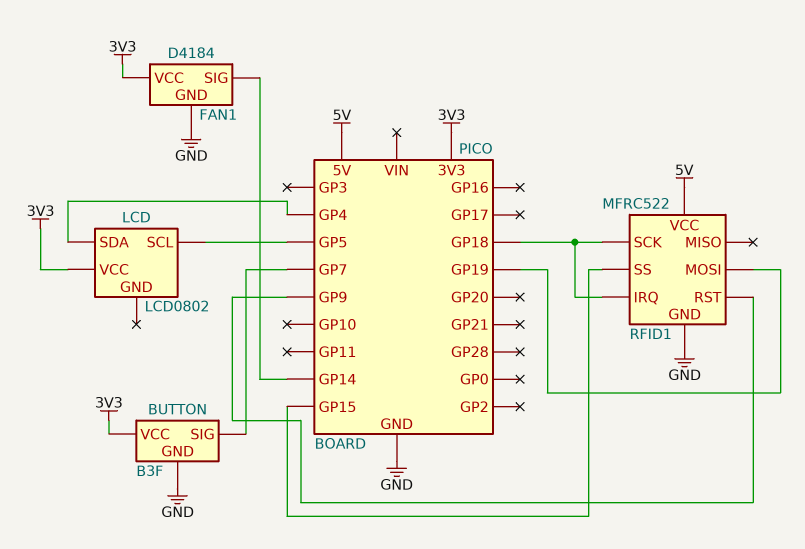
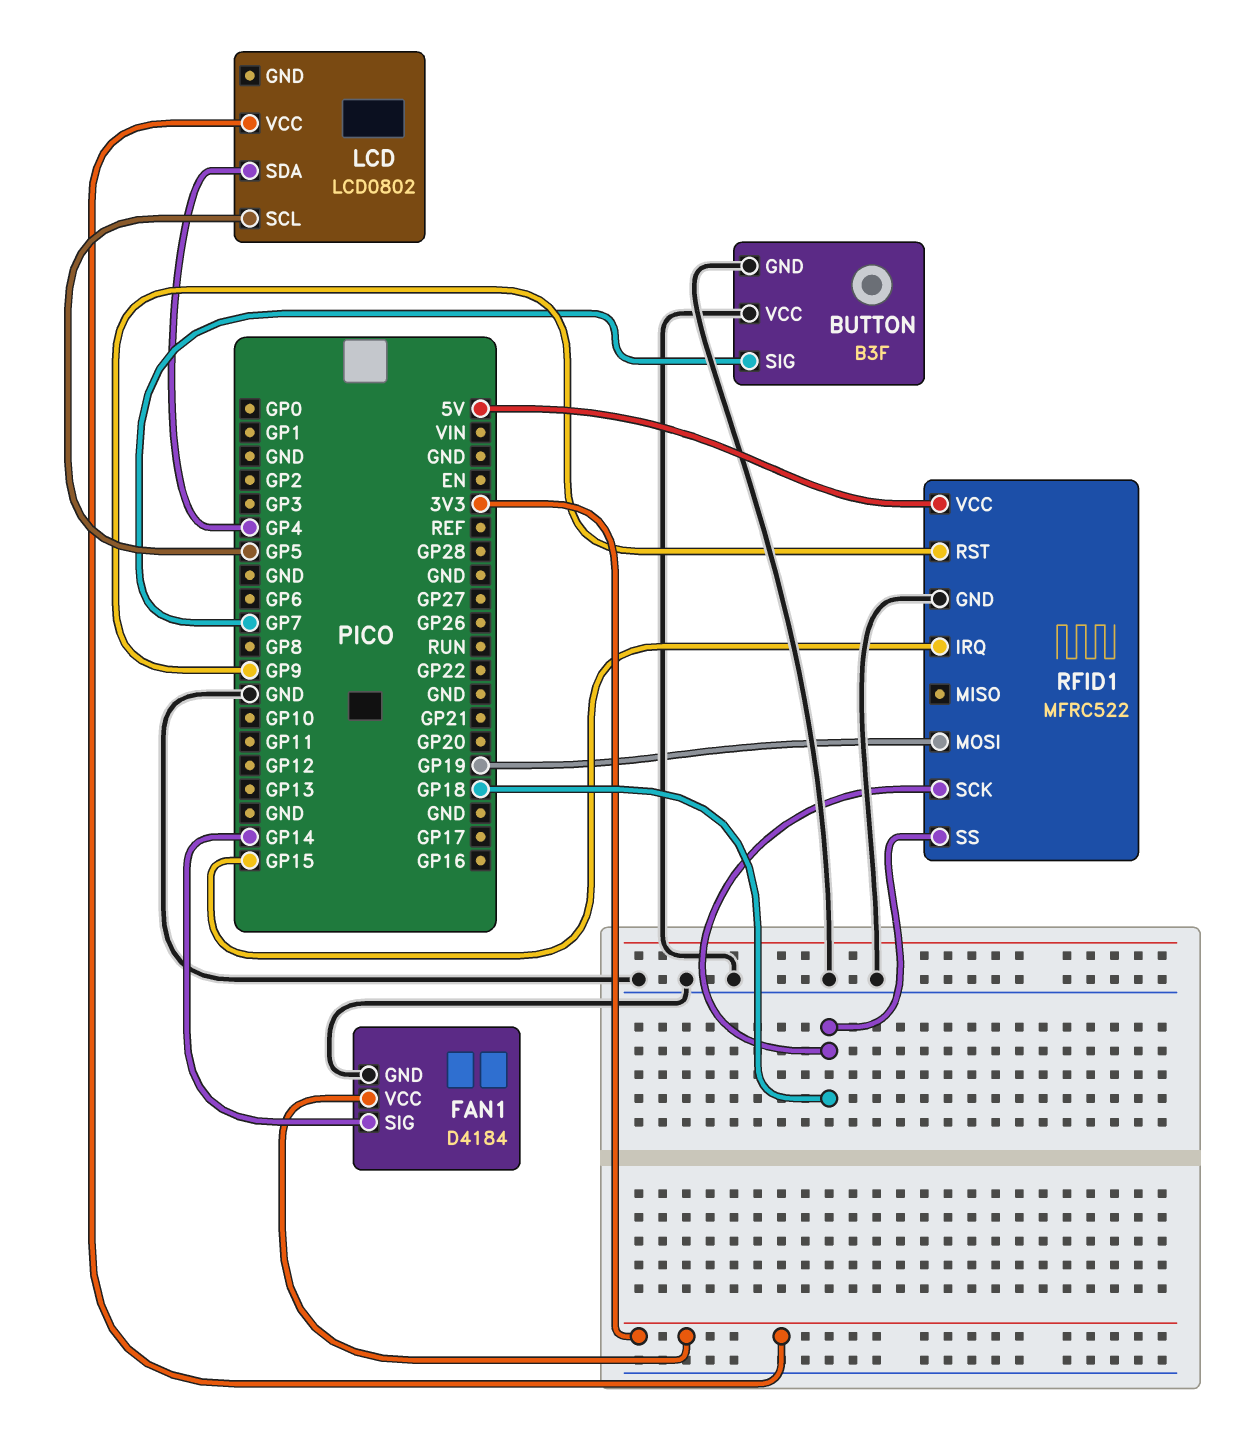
BUTTON pin VCC: 3V3 -> GND
RFID1 pin IRQ: GP18 -> GP15
RFID1 pin SS: GP15 -> GP18

